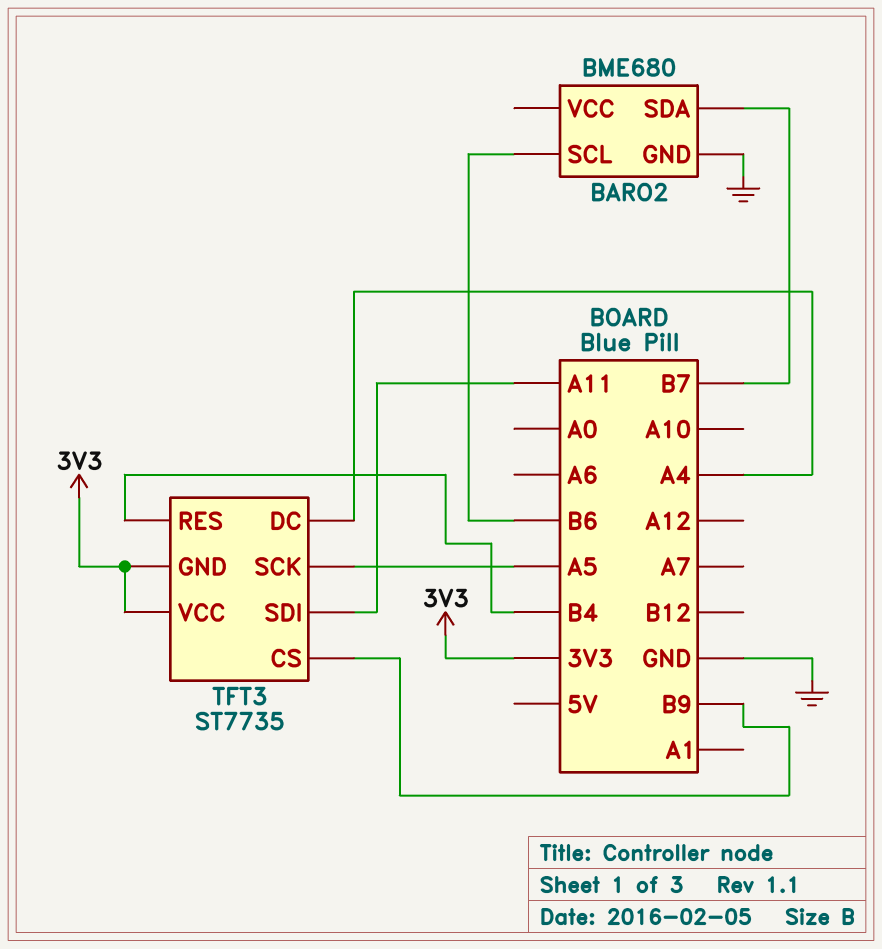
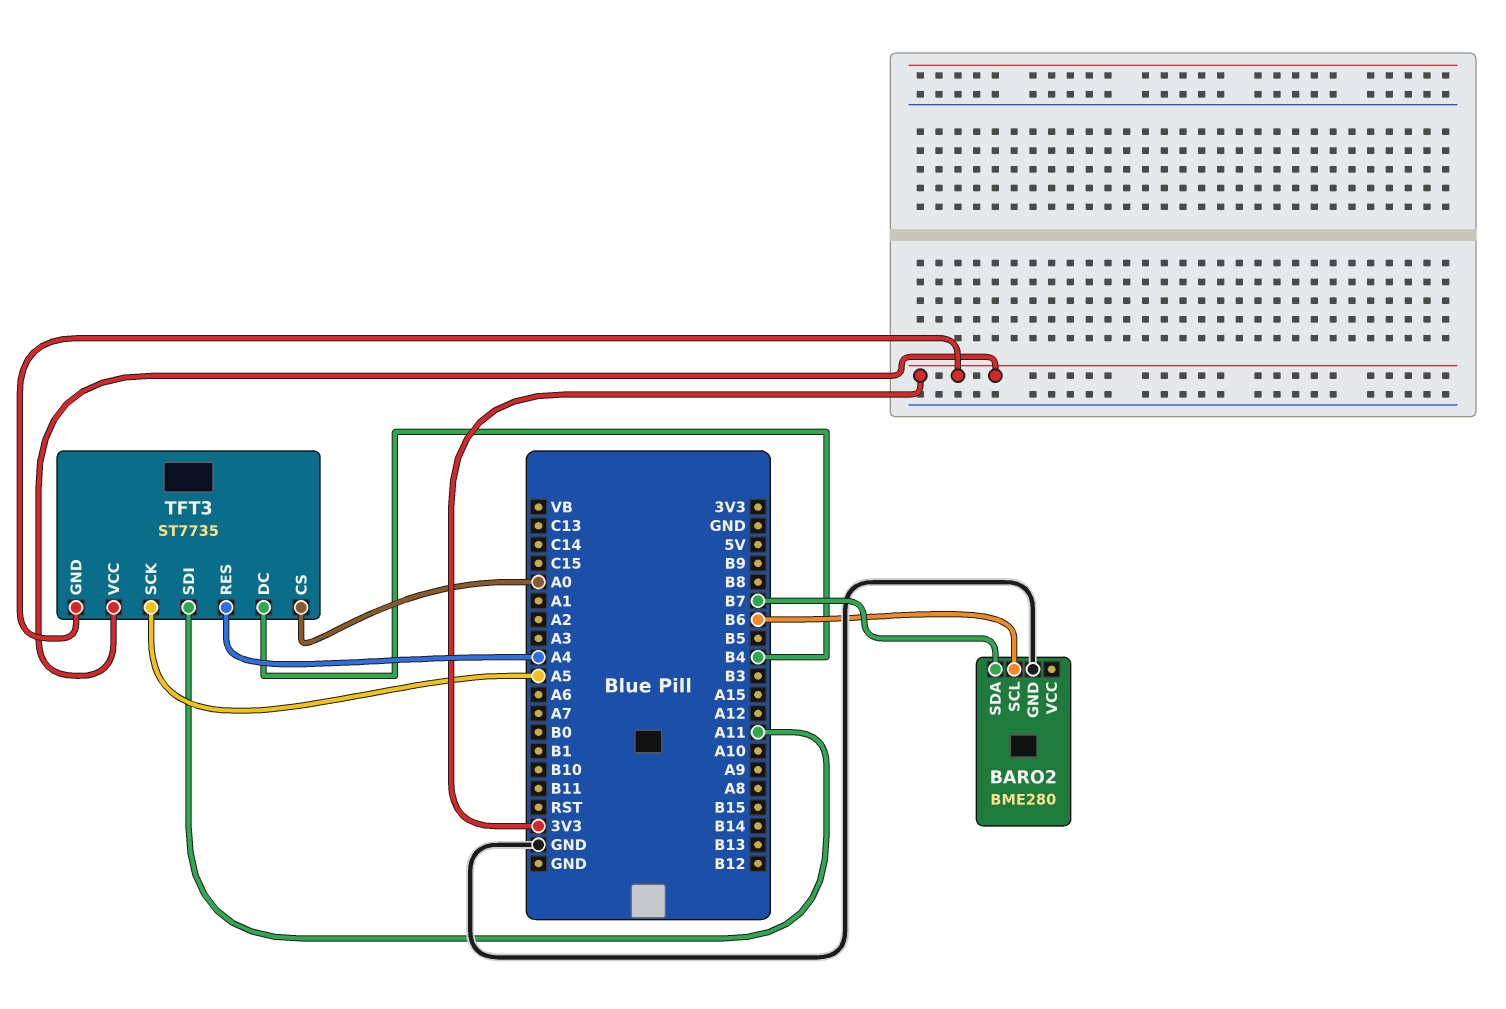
BARO2: BME680 -> BME280
TFT3 pin CS: B9 -> A0
TFT3 pin DC: A4 -> B4
TFT3 pin RES: B4 -> A4

